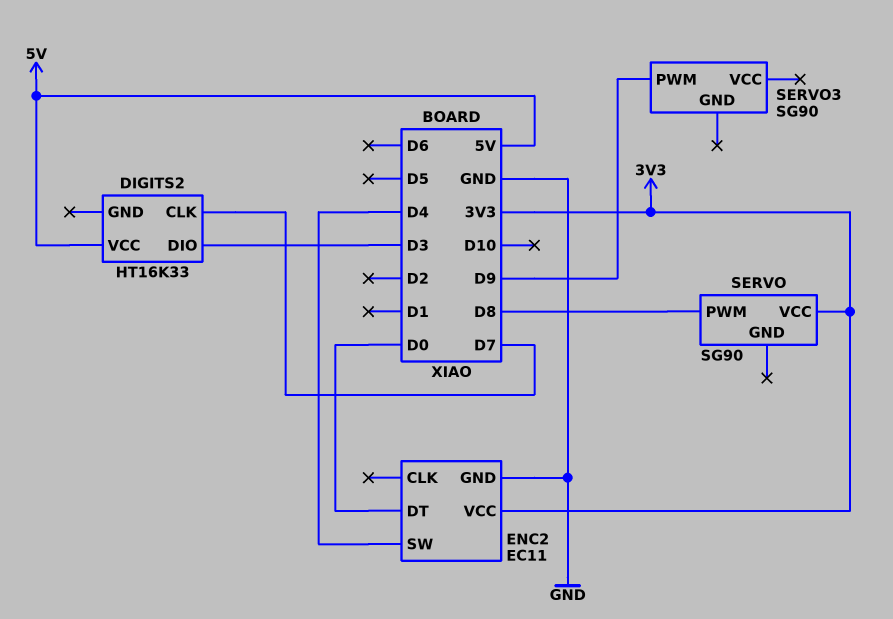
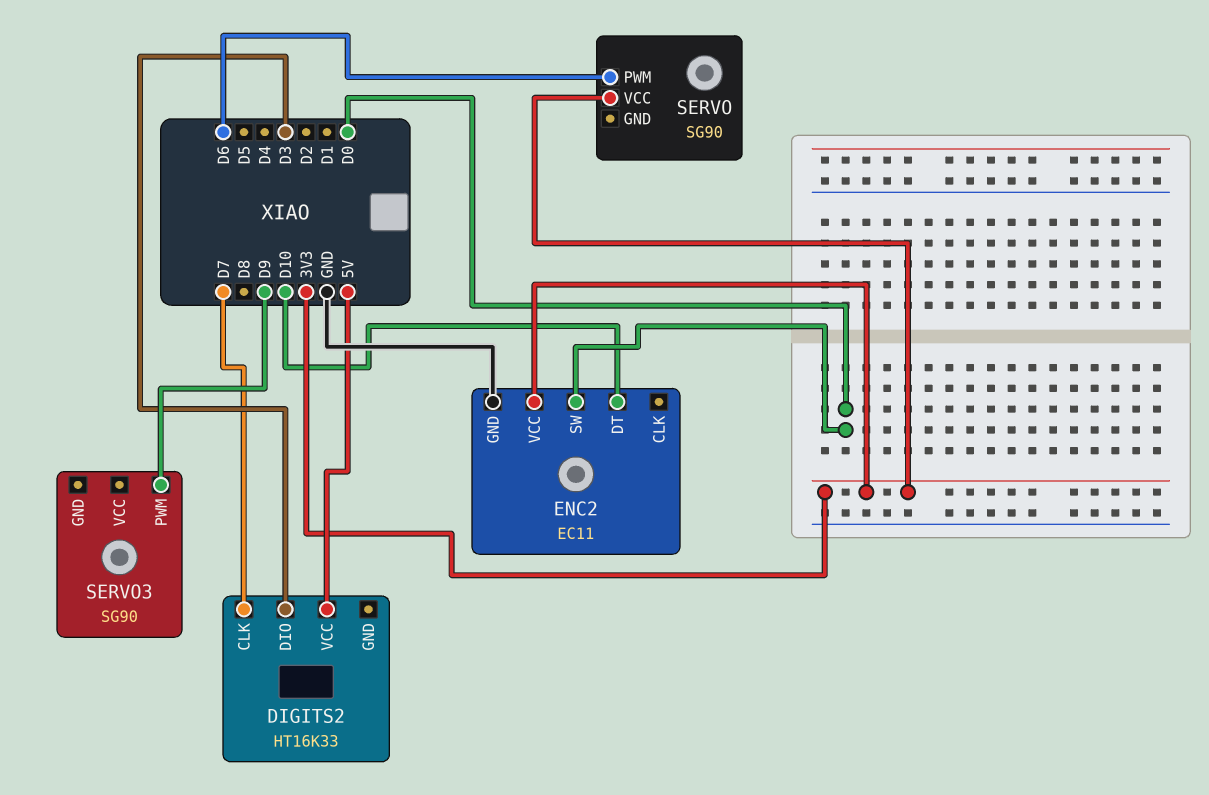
ENC2 pin DT: D0 -> D10
ENC2 pin SW: D4 -> D0
SERVO pin PWM: D8 -> D6

